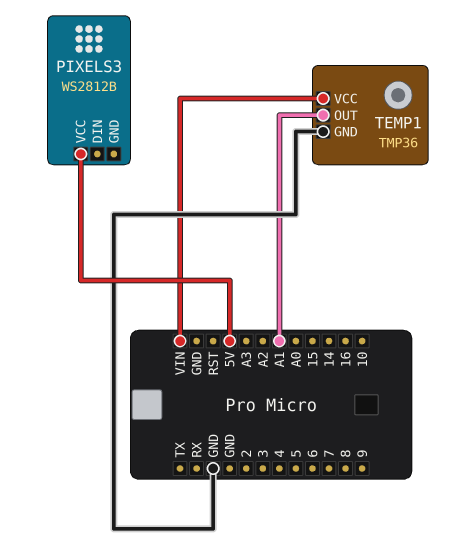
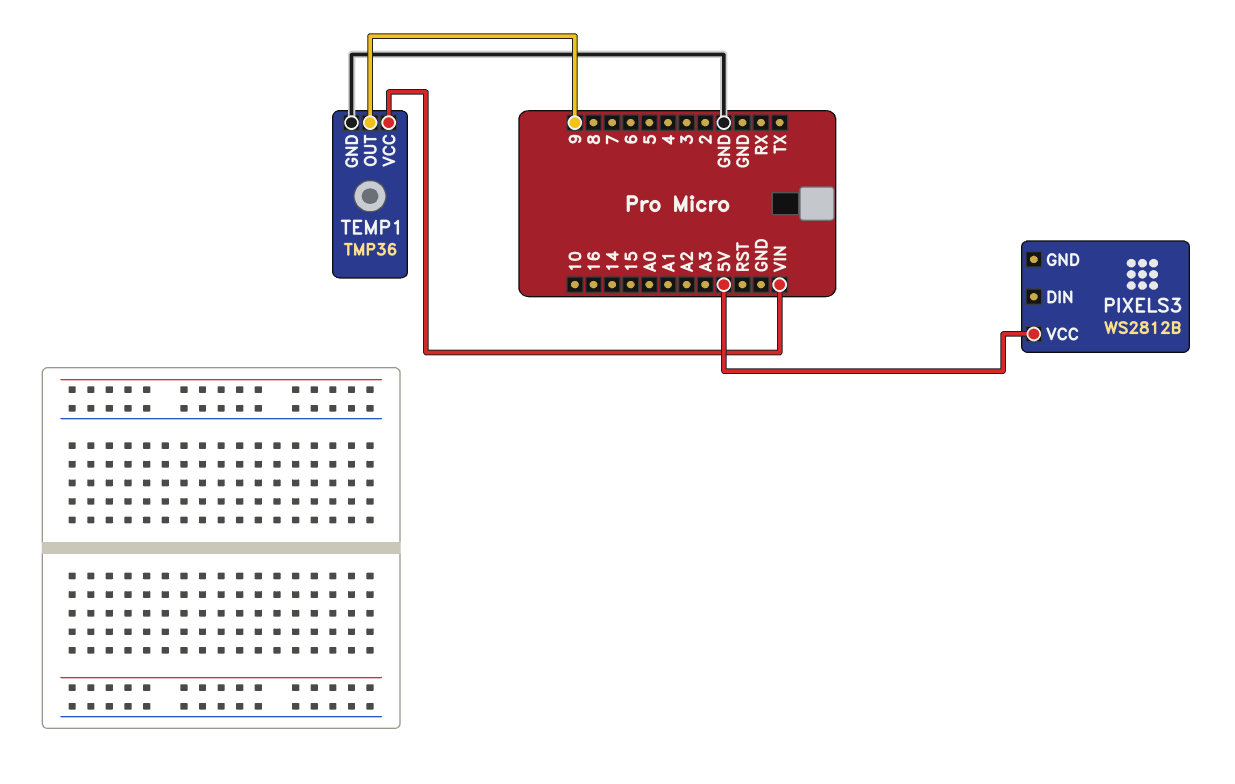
TEMP1 pin OUT: A1 -> 9

